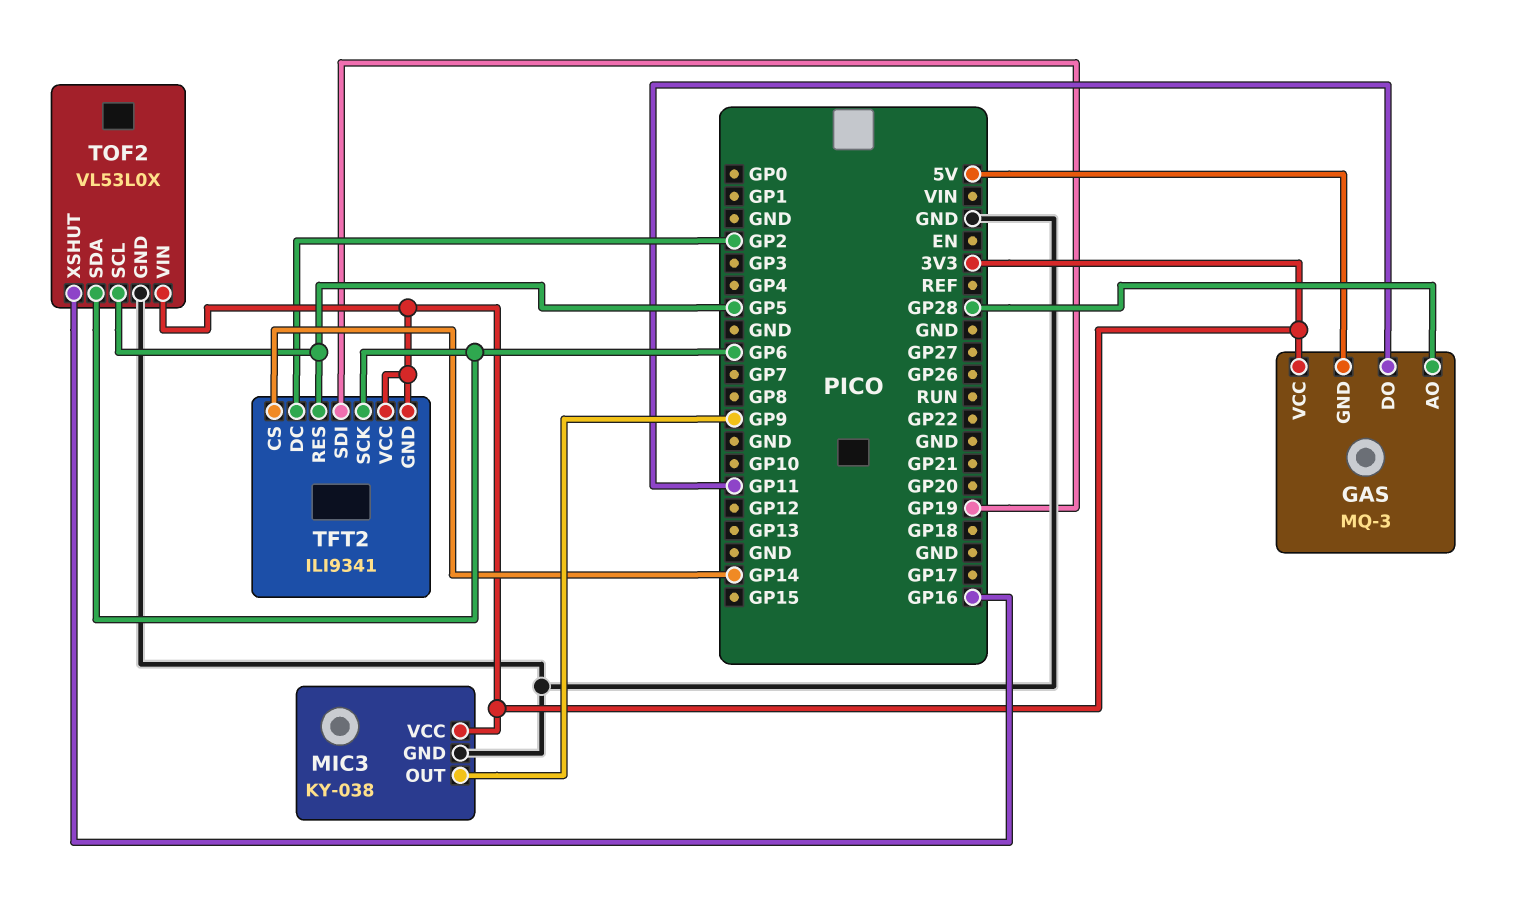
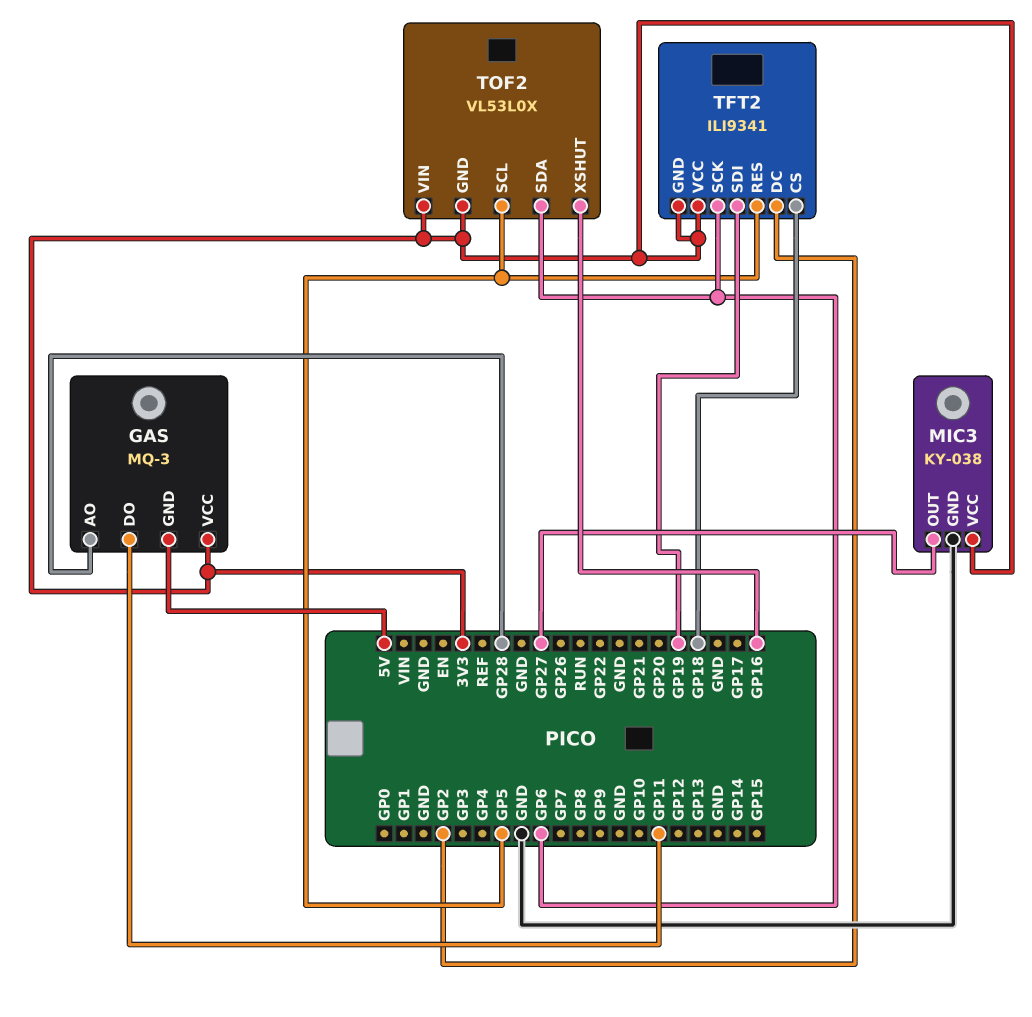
MIC3 pin OUT: GP9 -> GP27
TFT2 pin CS: GP14 -> GP18
TOF2 pin GND: GND -> 3V3

